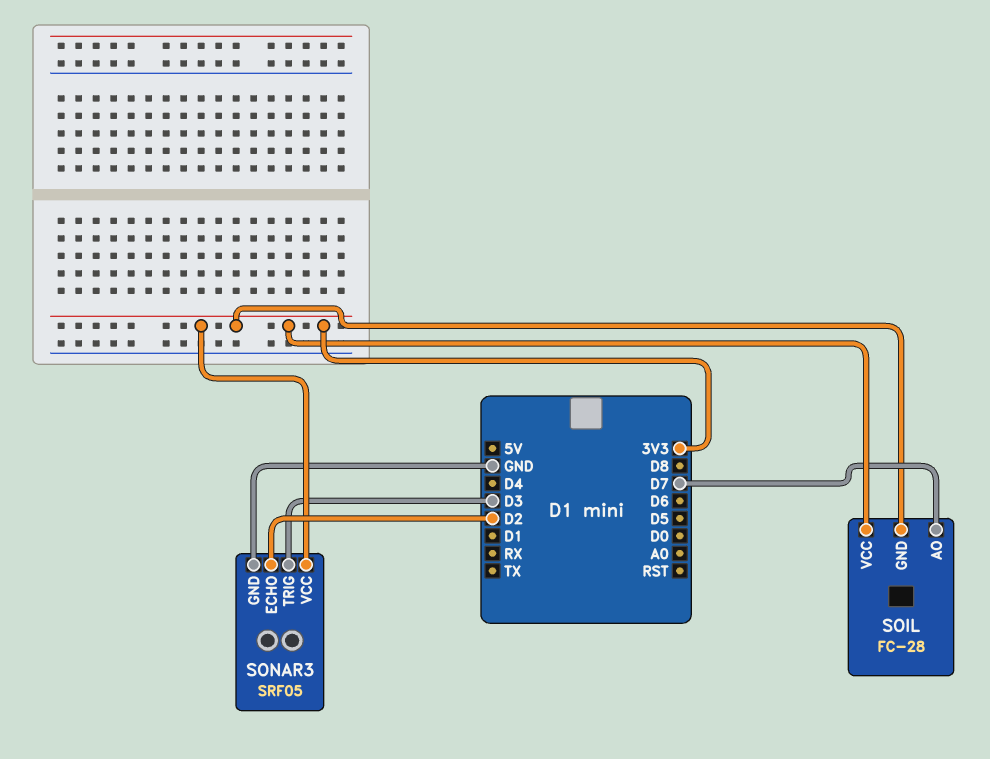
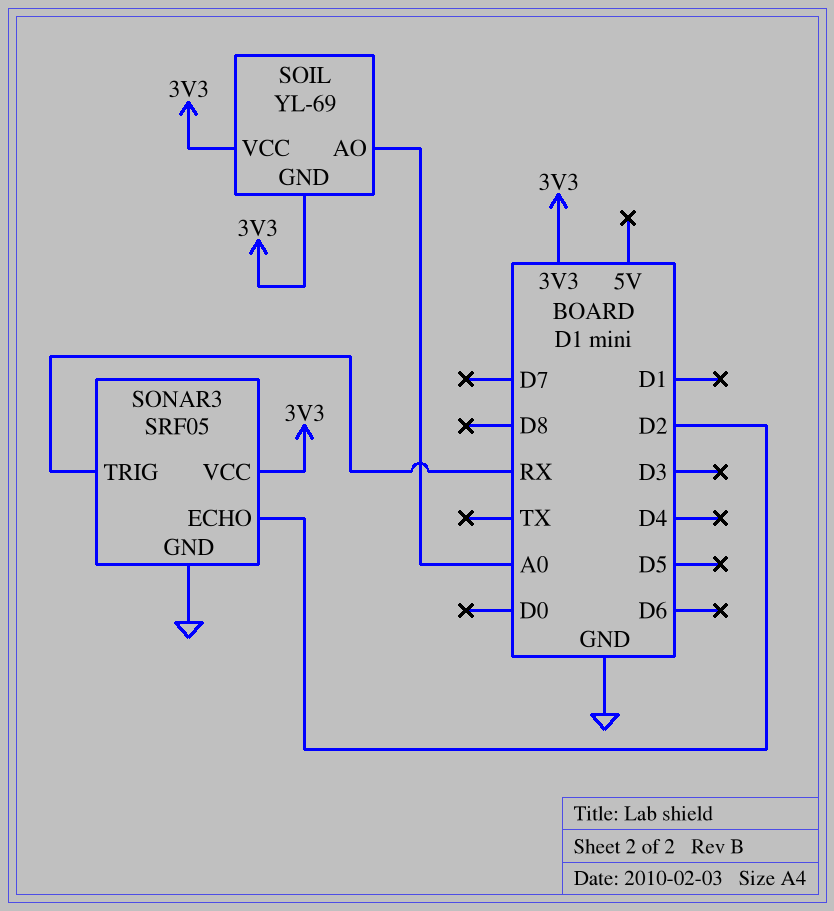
SOIL: FC-28 -> YL-69
SOIL pin AO: D7 -> A0
SONAR3 pin TRIG: D3 -> RX

